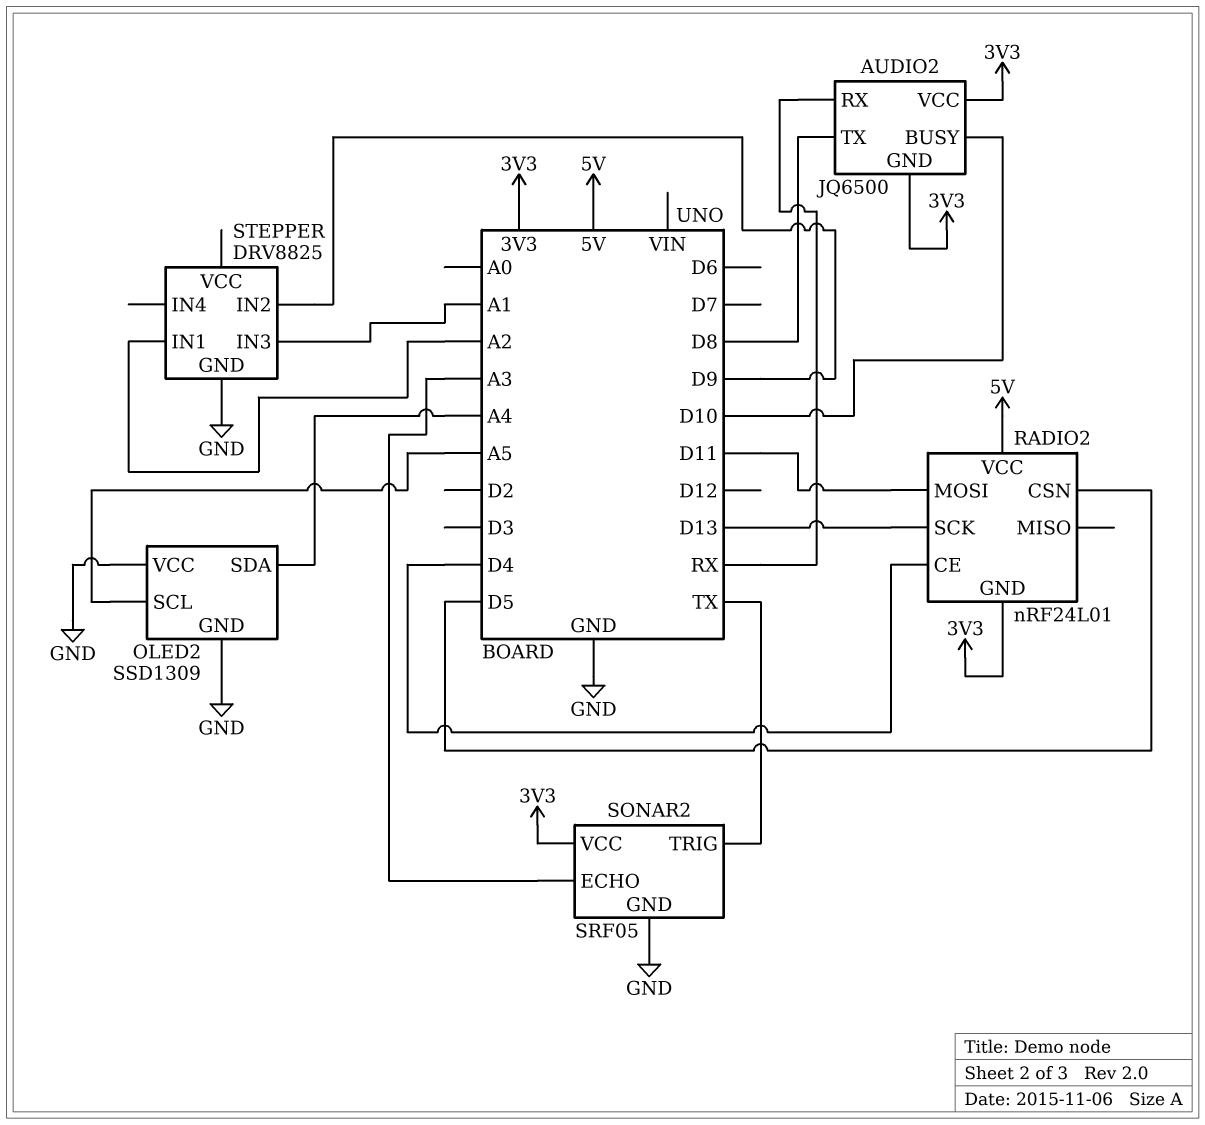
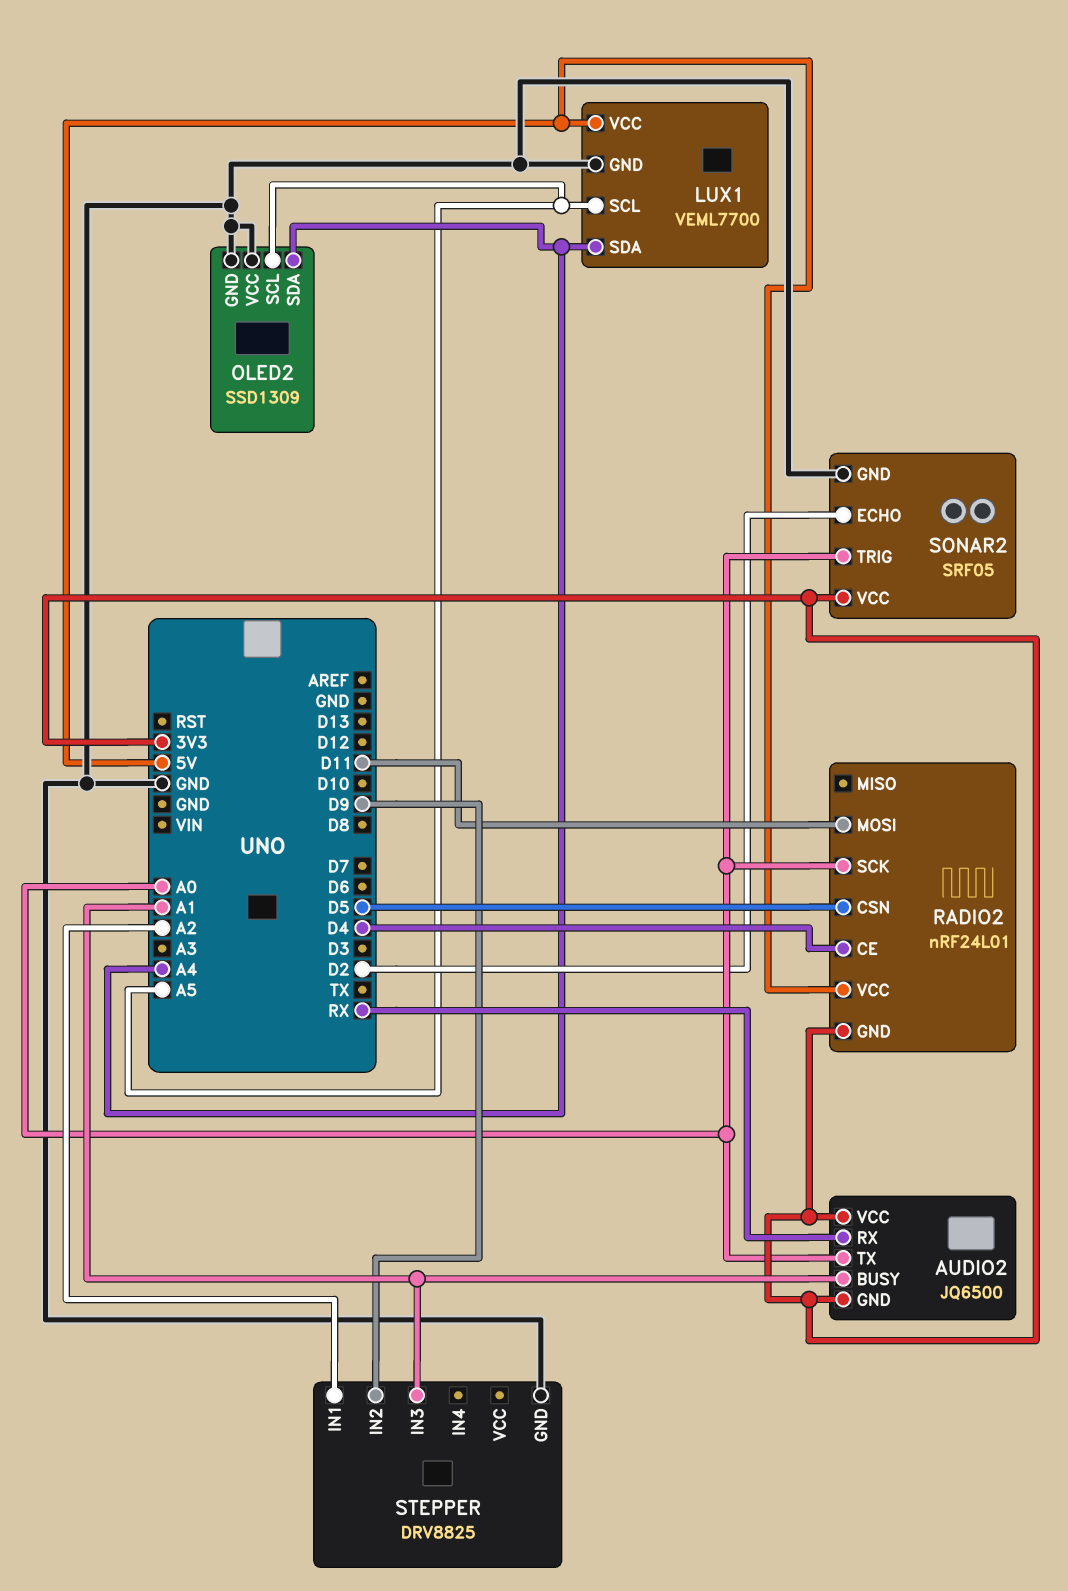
AUDIO2 pin BUSY: D10 -> A1
AUDIO2 pin TX: D8 -> A0
LUX1: none -> VEML7700
LUX1 pin GND: none -> GND
LUX1 pin SCL: none -> A5
LUX1 pin SDA: none -> A4
LUX1 pin VCC: none -> 5V
RADIO2 pin SCK: D13 -> A0
SONAR2 pin ECHO: A3 -> D2
SONAR2 pin TRIG: TX -> A0

